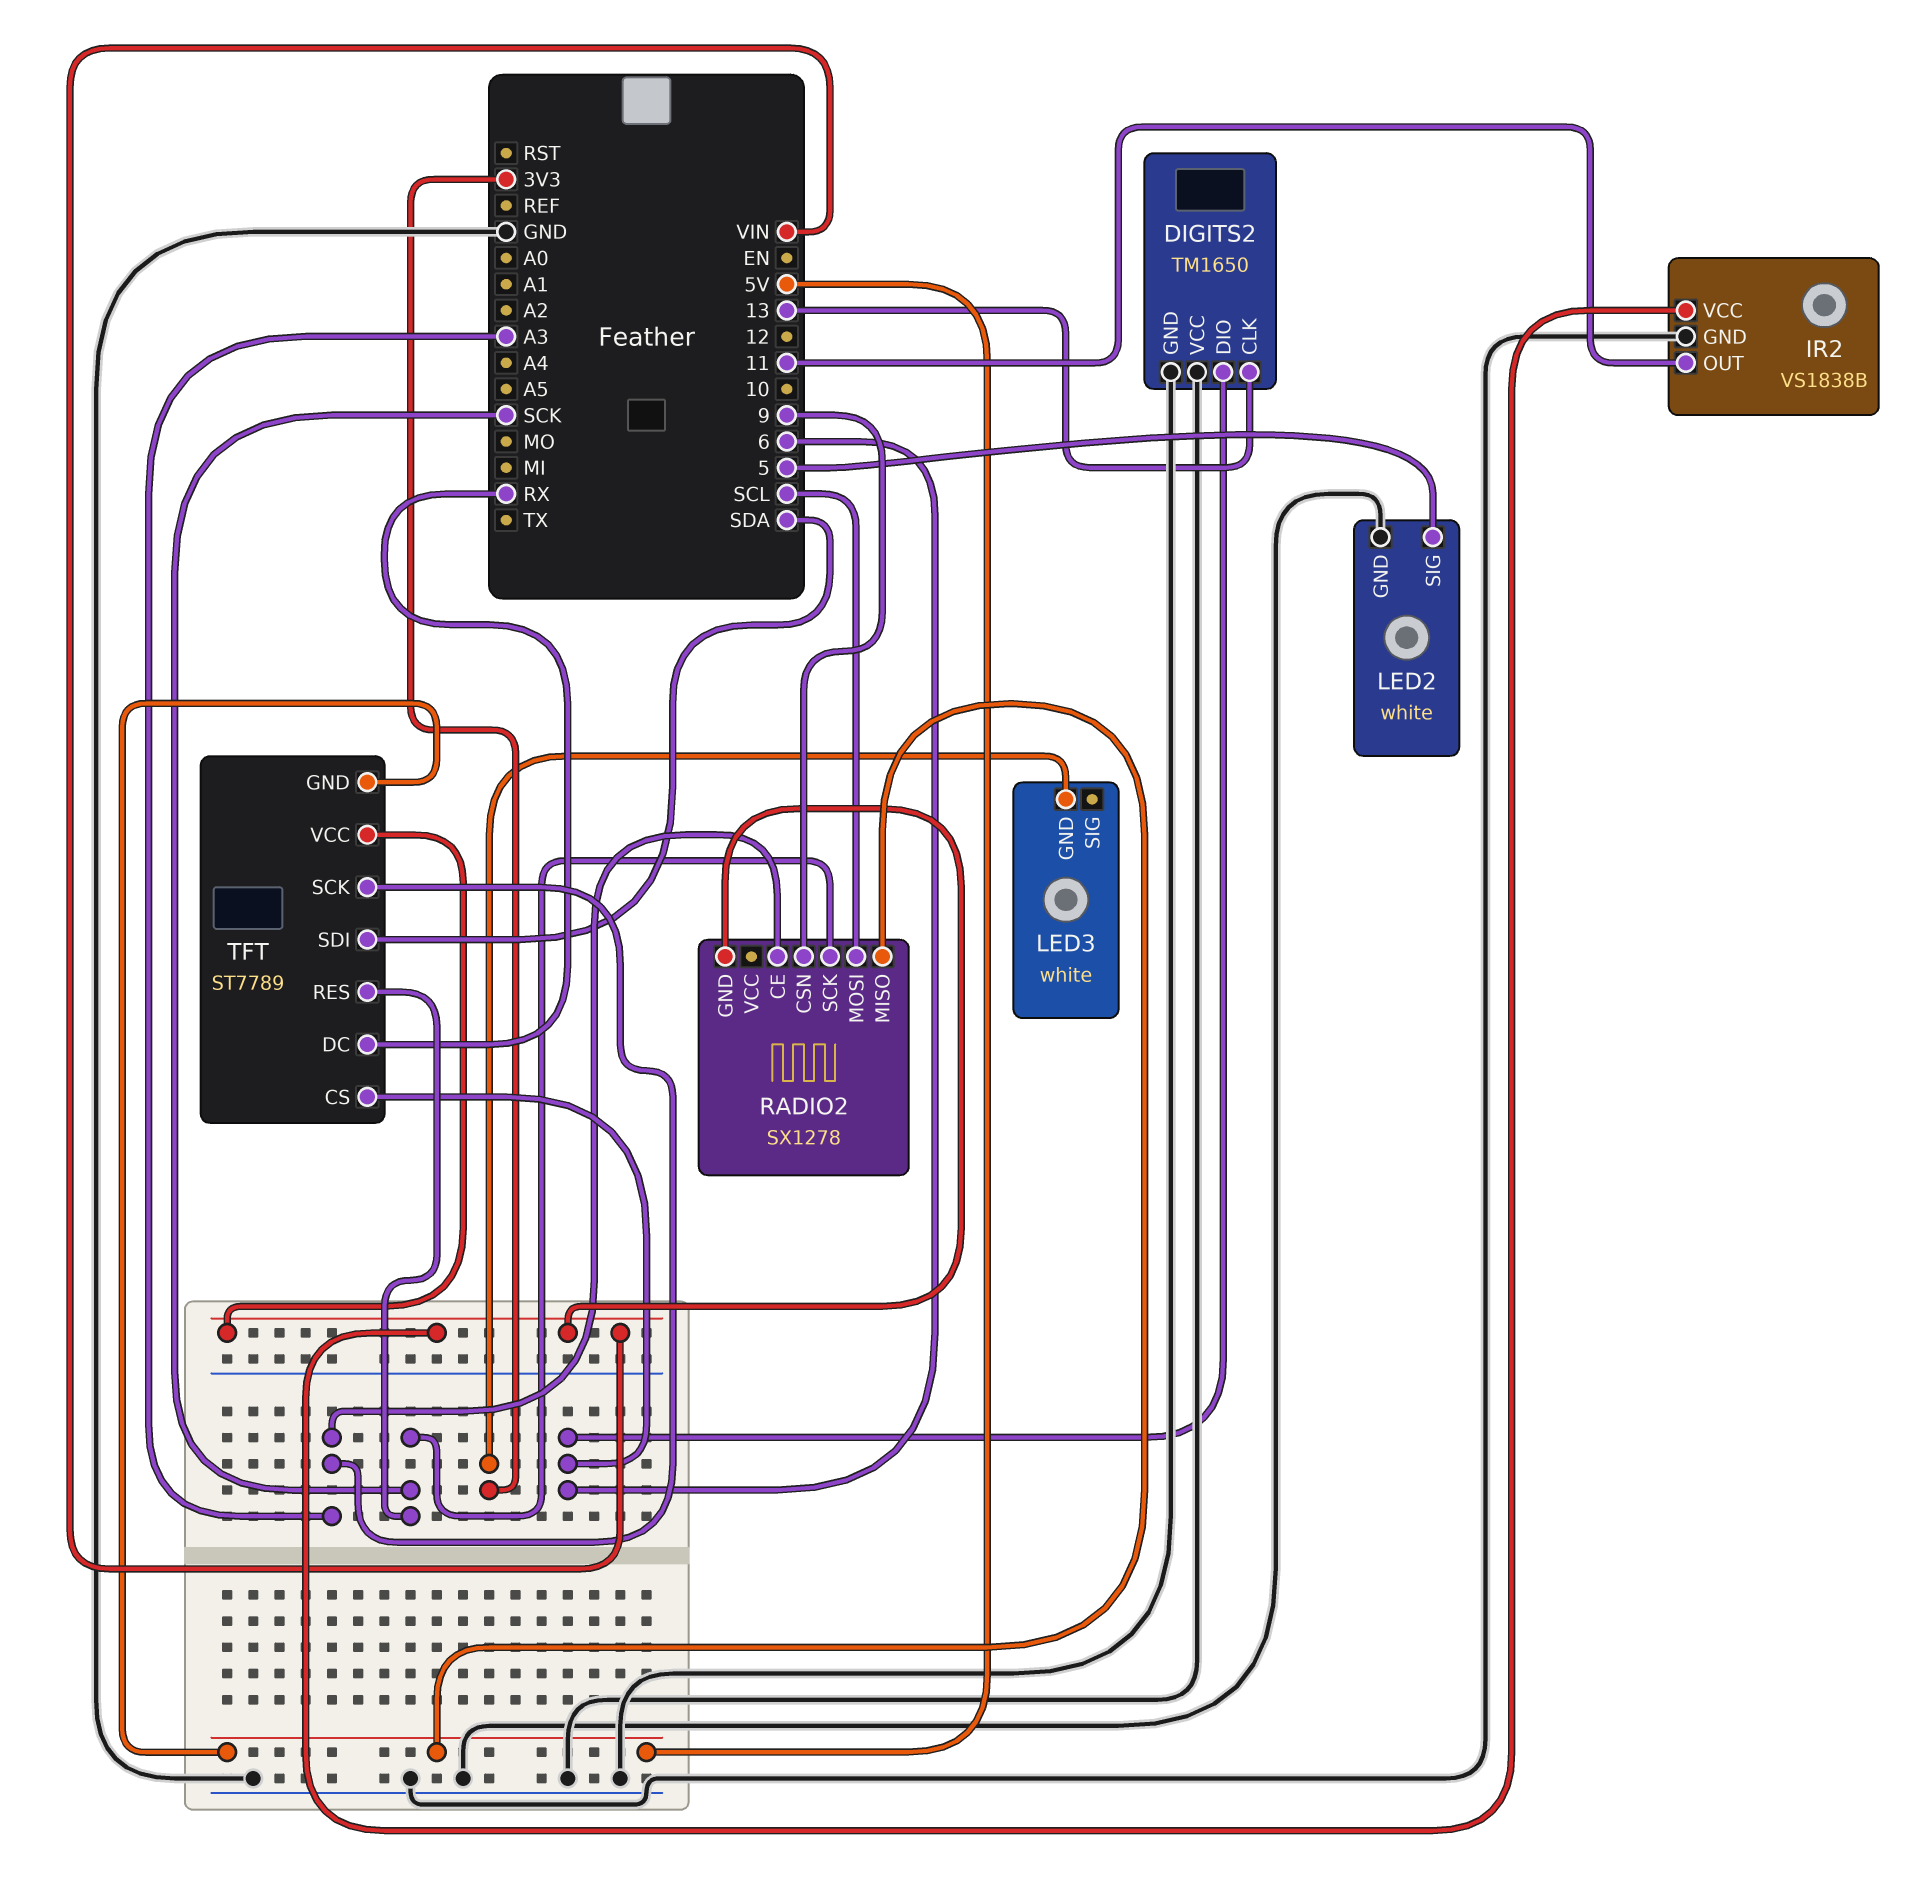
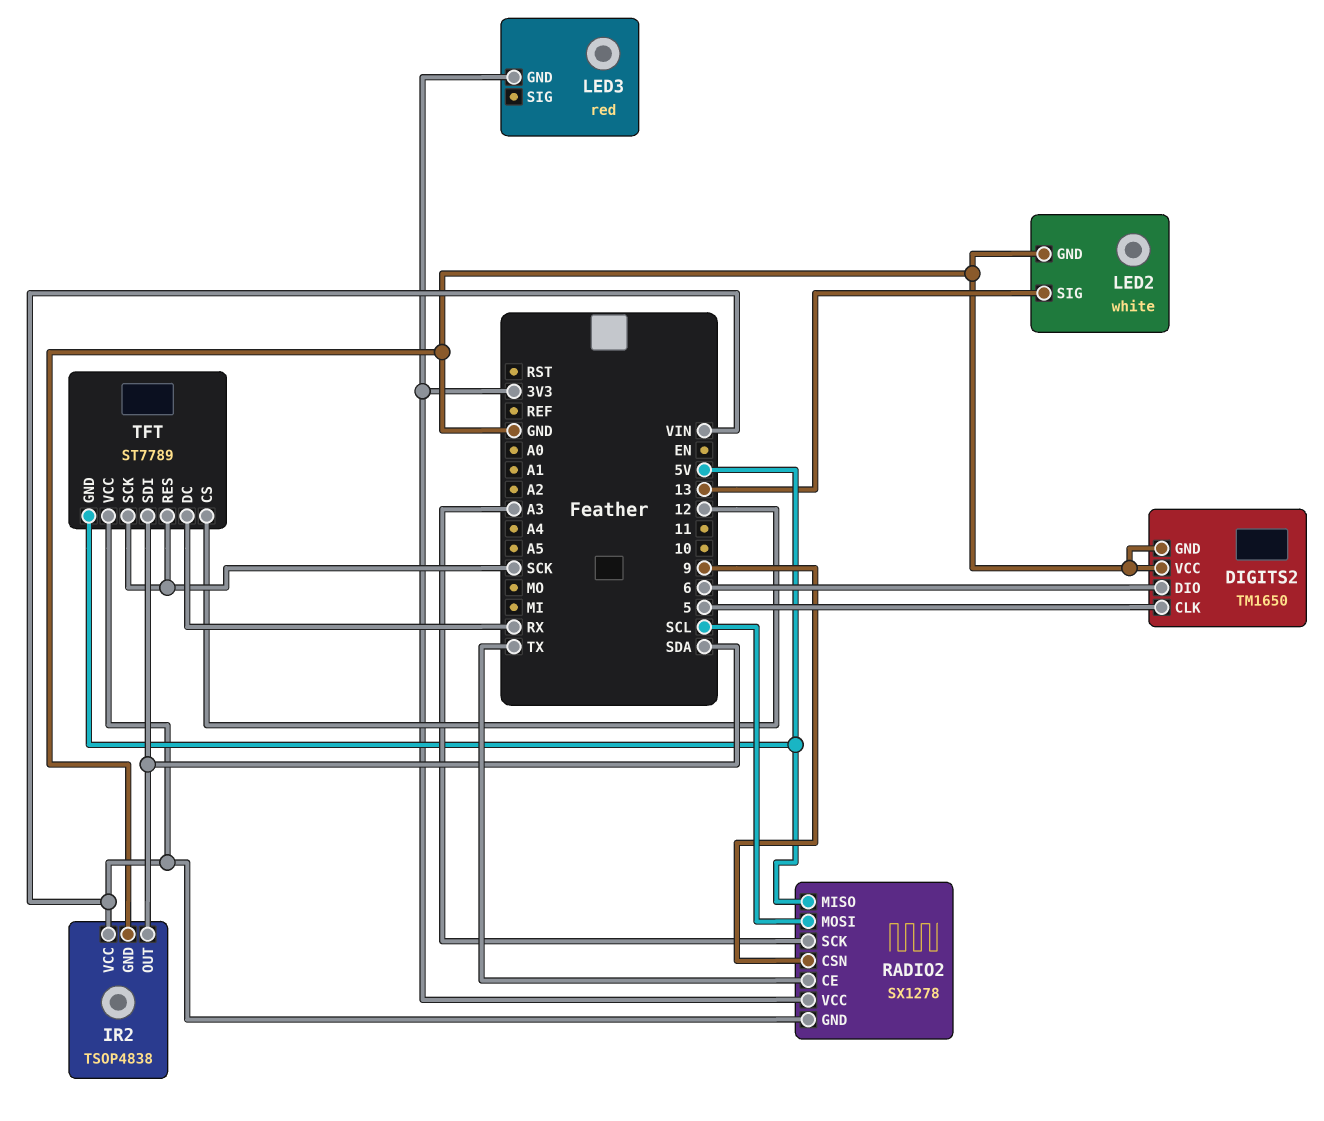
DIGITS2 pin CLK: 13 -> 5
IR2: VS1838B -> TSOP4838
IR2 pin OUT: 11 -> SDA
LED2 pin SIG: 5 -> 13
LED3: white -> red
RADIO2 pin CE: A3 -> TX
RADIO2 pin SCK: SCK -> A3
RADIO2 pin VCC: none -> 3V3
TFT pin CS: 6 -> 12
TFT pin SCK: A3 -> SCK

